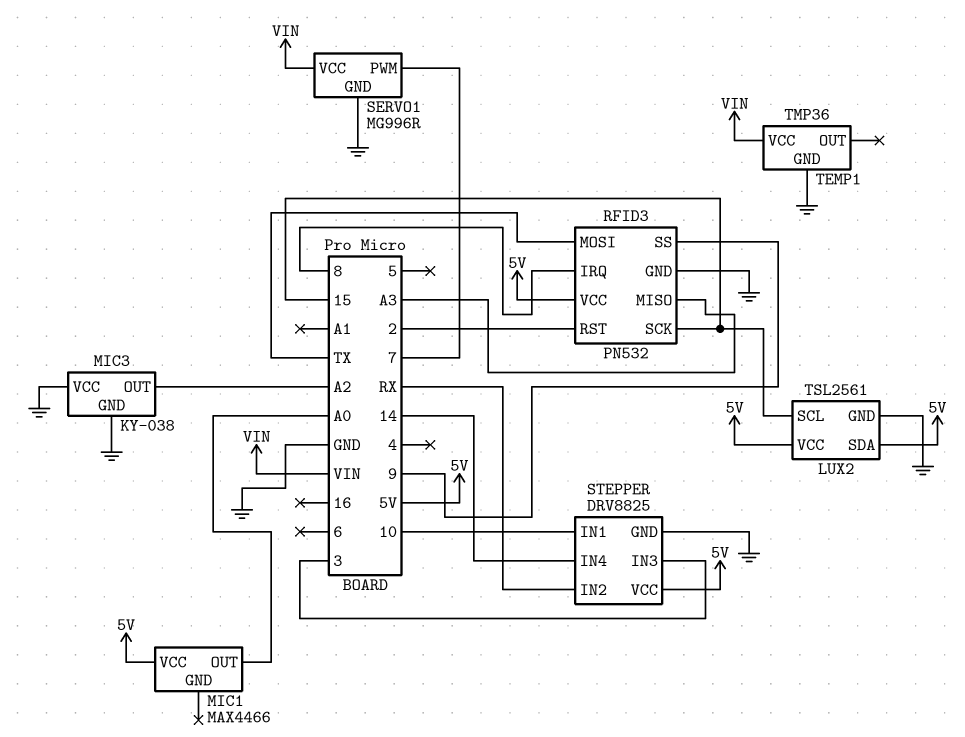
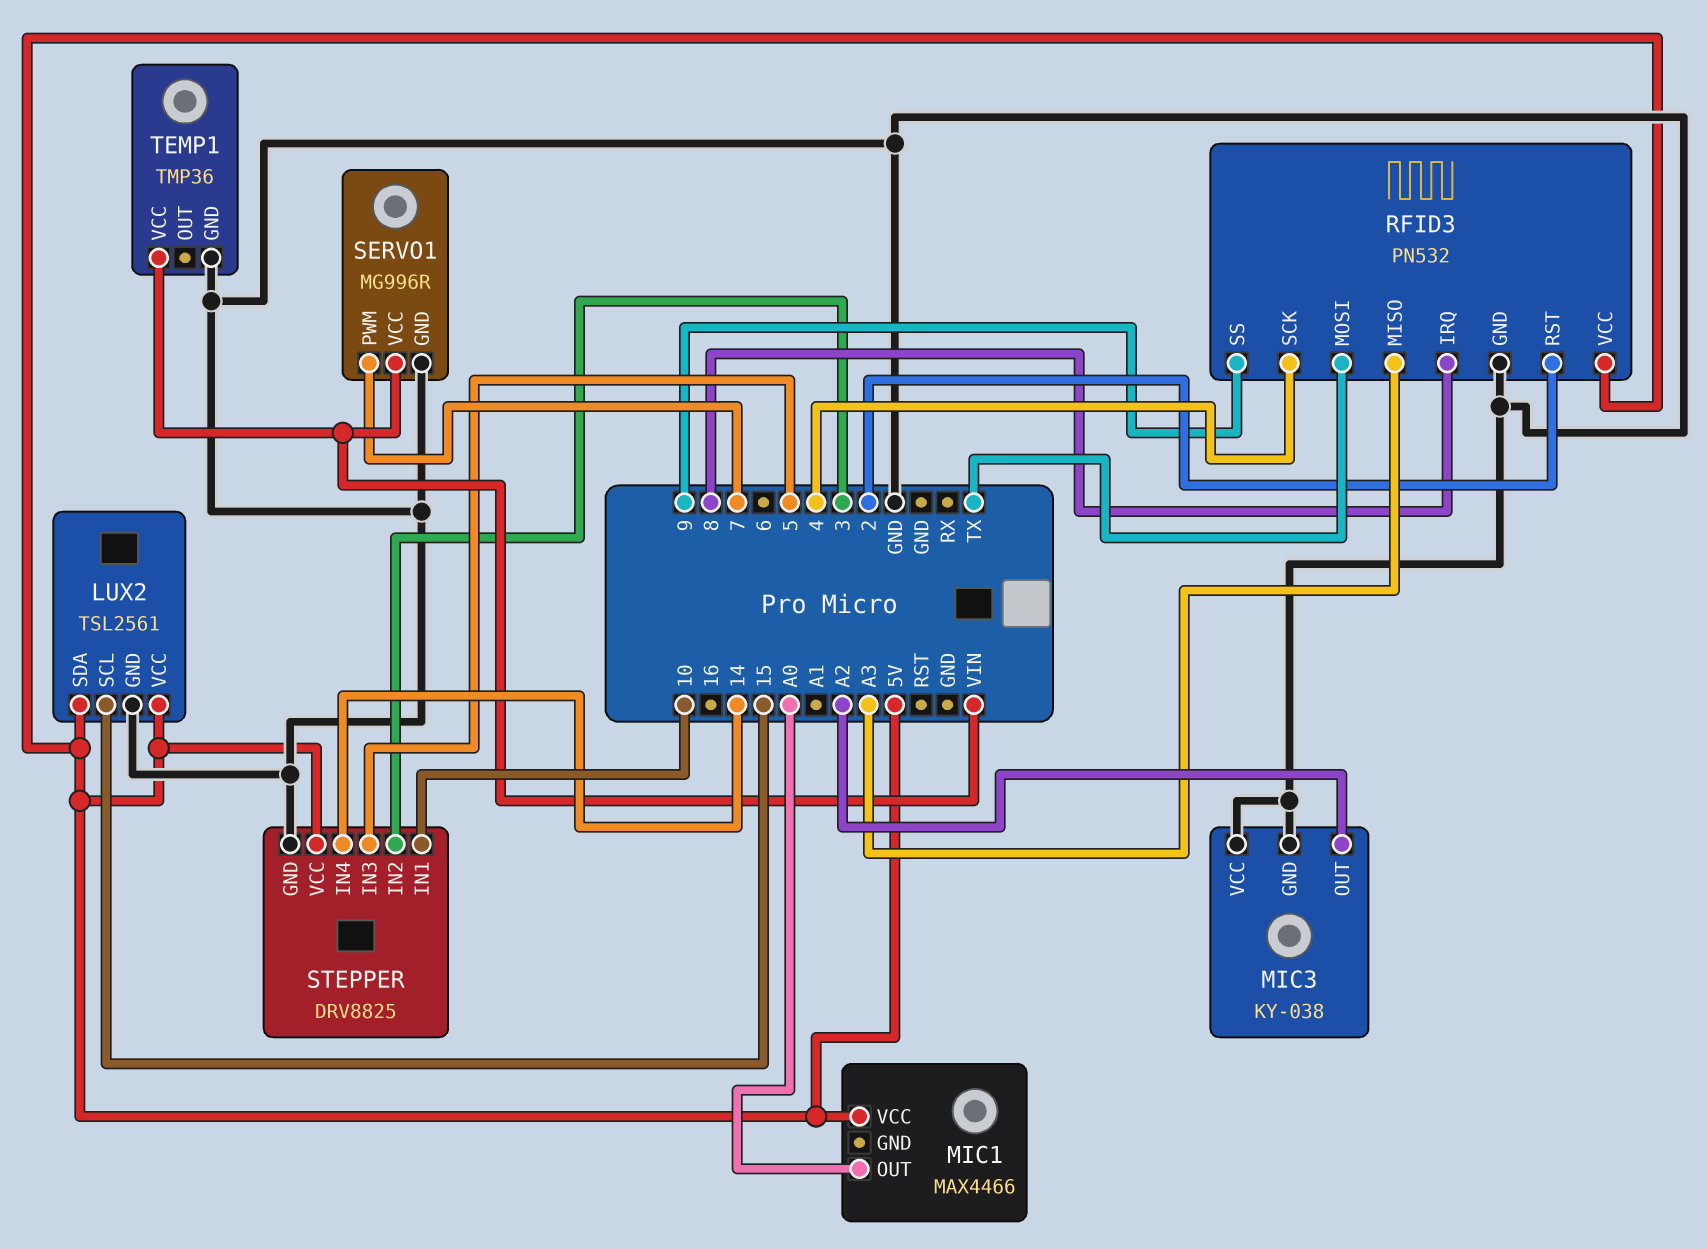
RFID3 pin SCK: 15 -> 4
STEPPER pin IN2: RX -> 3
STEPPER pin IN3: 3 -> 5

